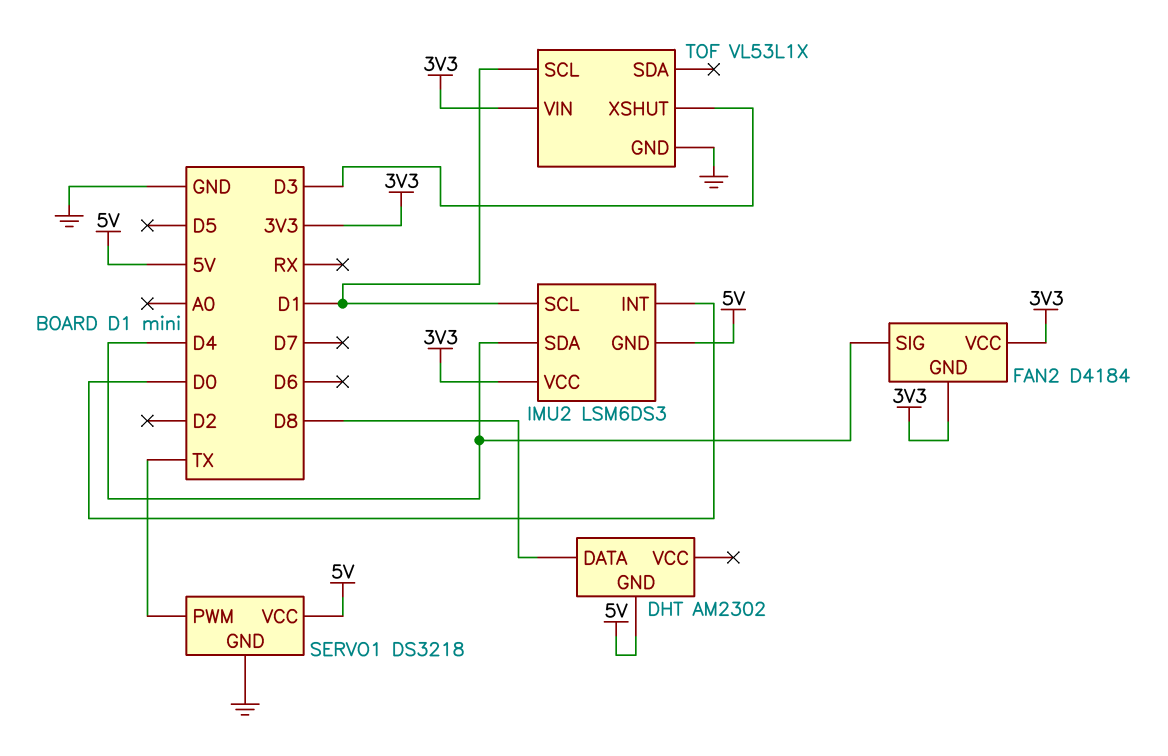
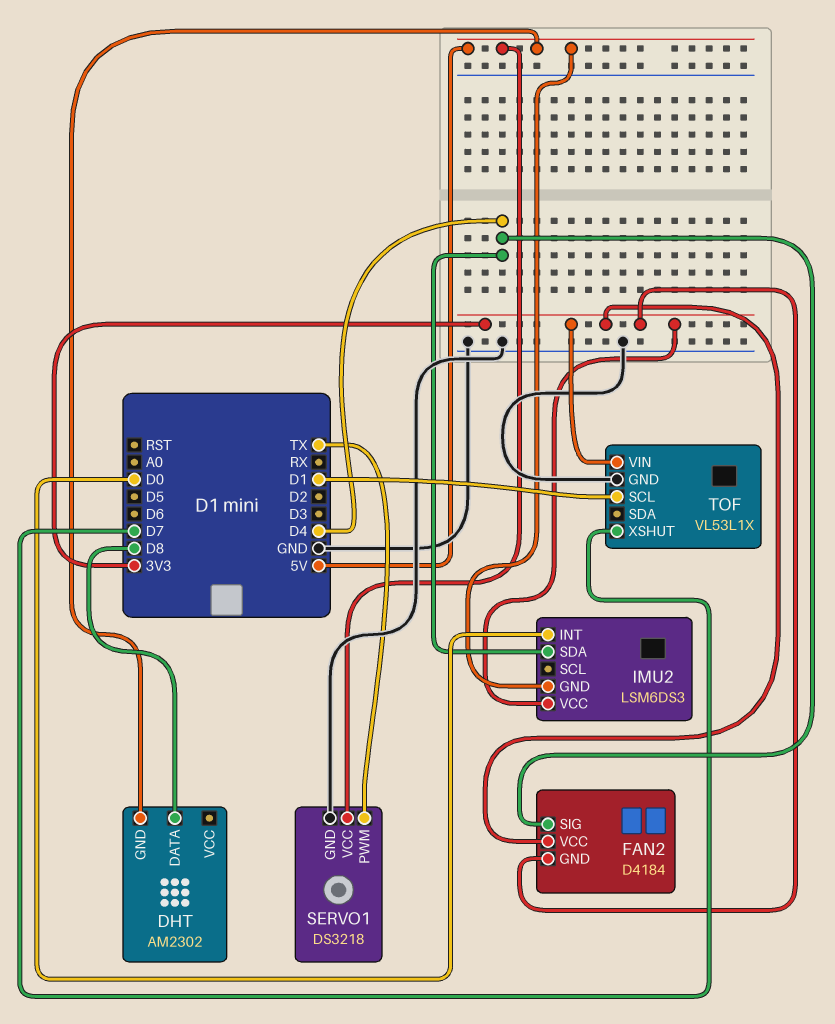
IMU2 pin SCL: D1 -> none
TOF pin XSHUT: D3 -> D7

